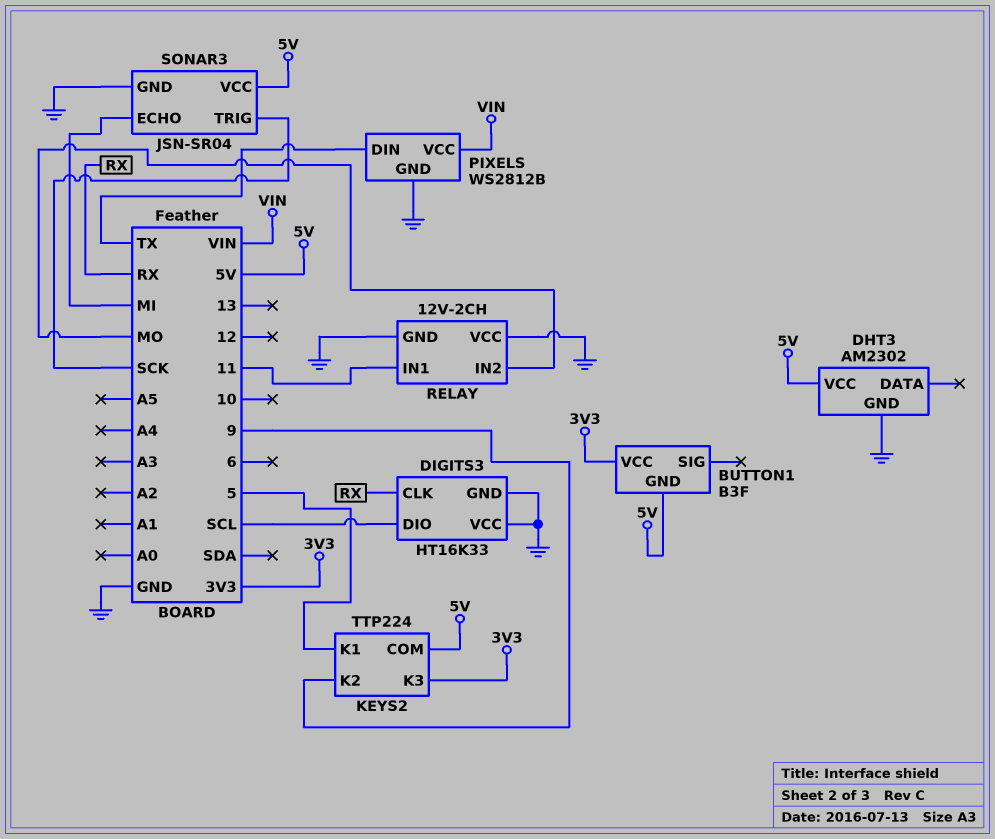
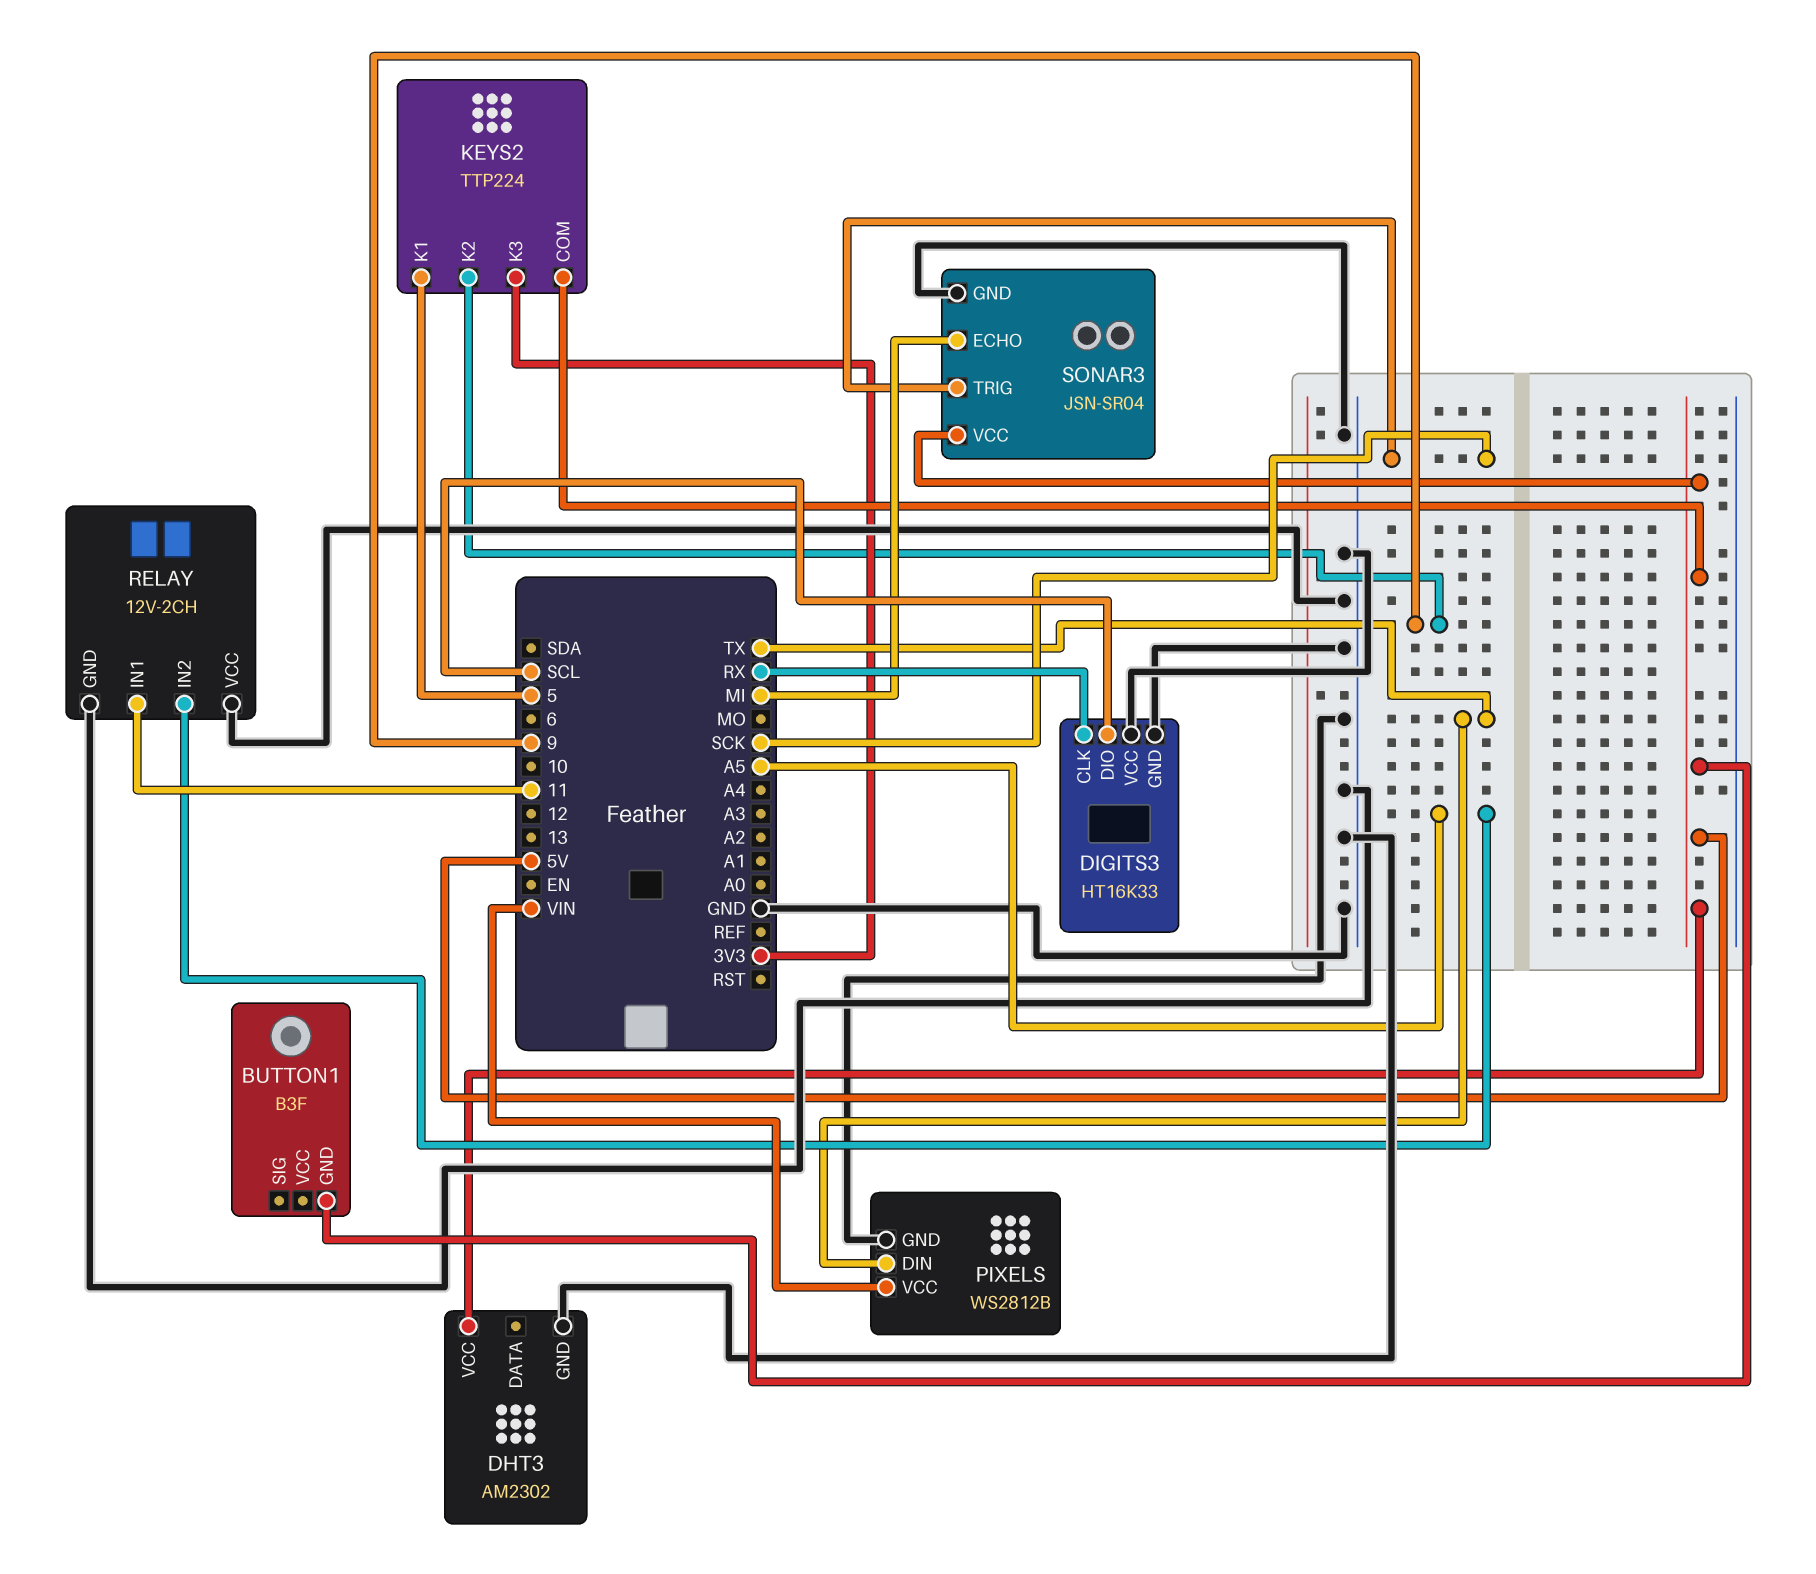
BUTTON1 pin VCC: 3V3 -> none
RELAY pin IN2: MO -> A5

